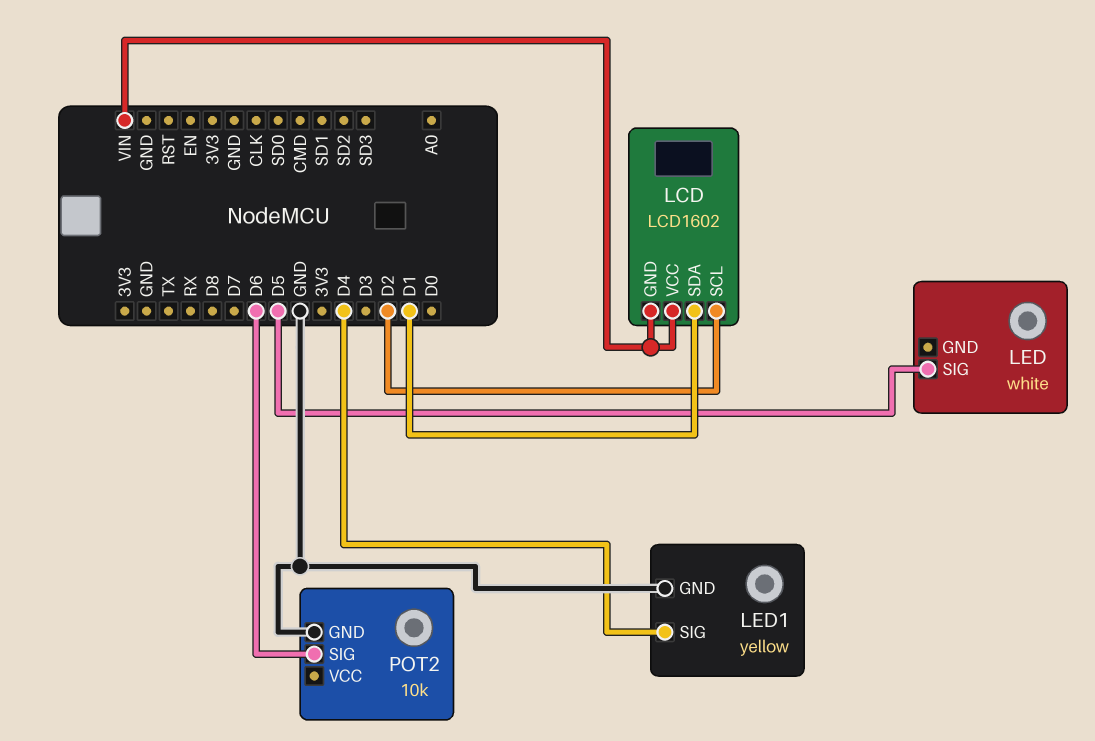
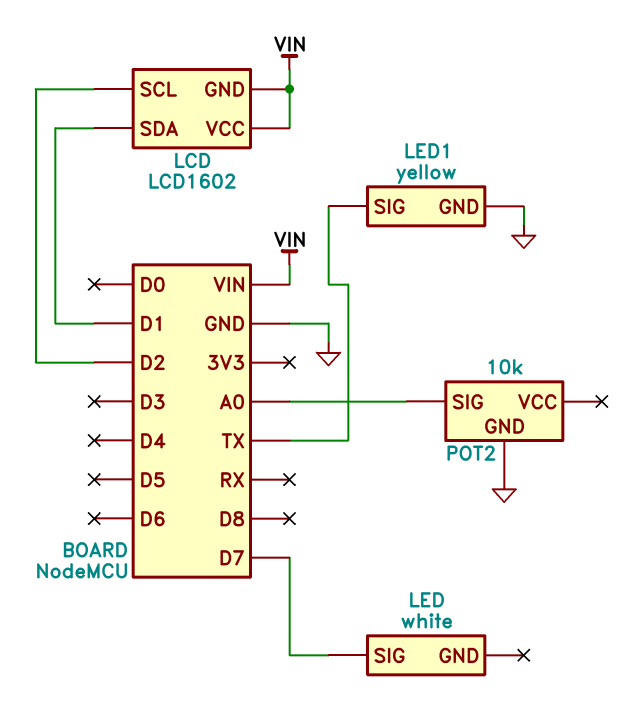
LED pin SIG: D5 -> D7
LED1 pin SIG: D4 -> TX
POT2 pin SIG: D6 -> A0

